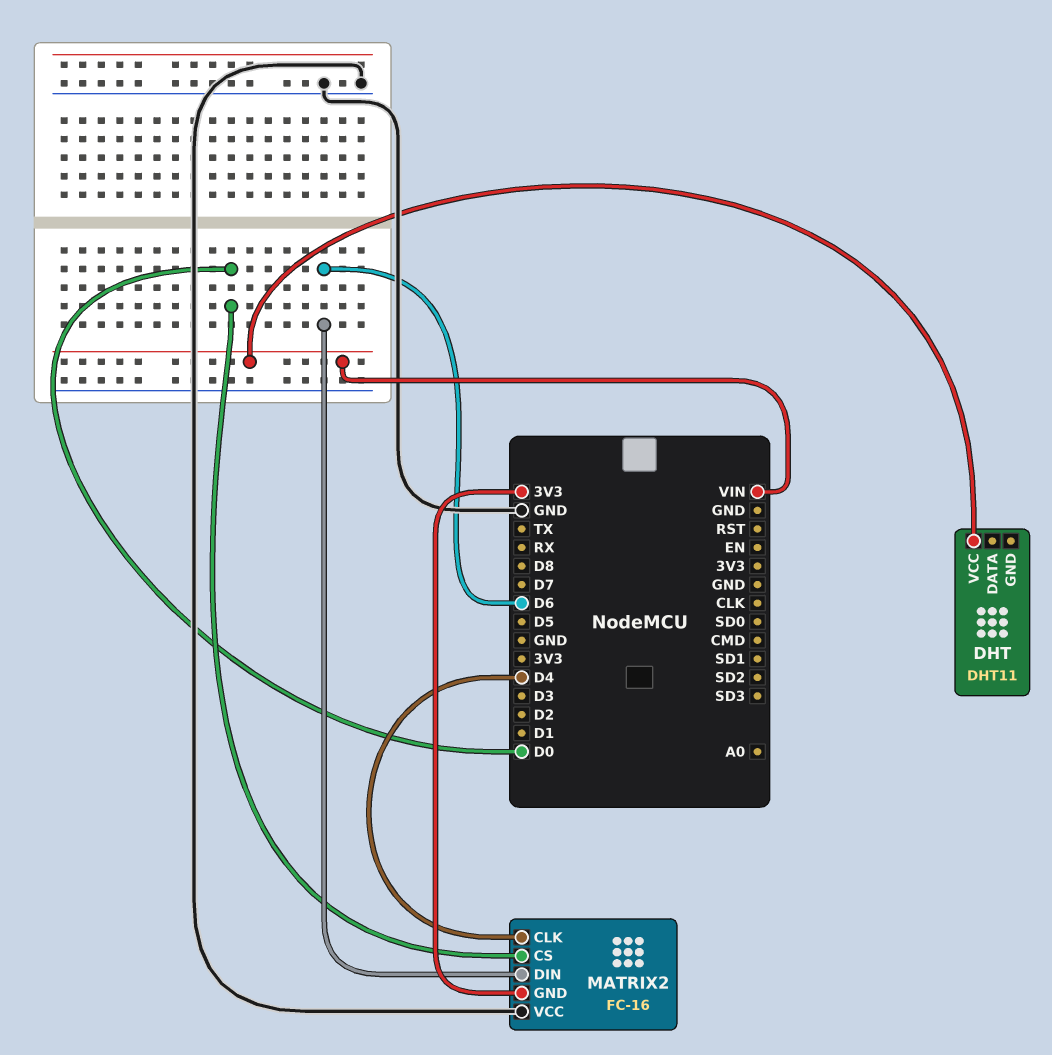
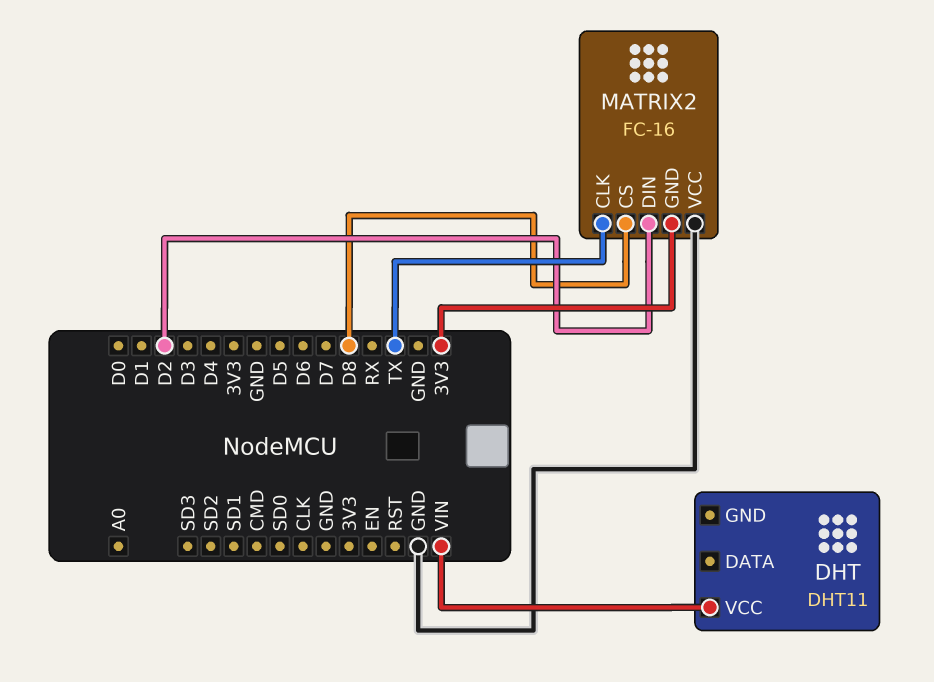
MATRIX2 pin CLK: D4 -> TX
MATRIX2 pin CS: D0 -> D8
MATRIX2 pin DIN: D6 -> D2

